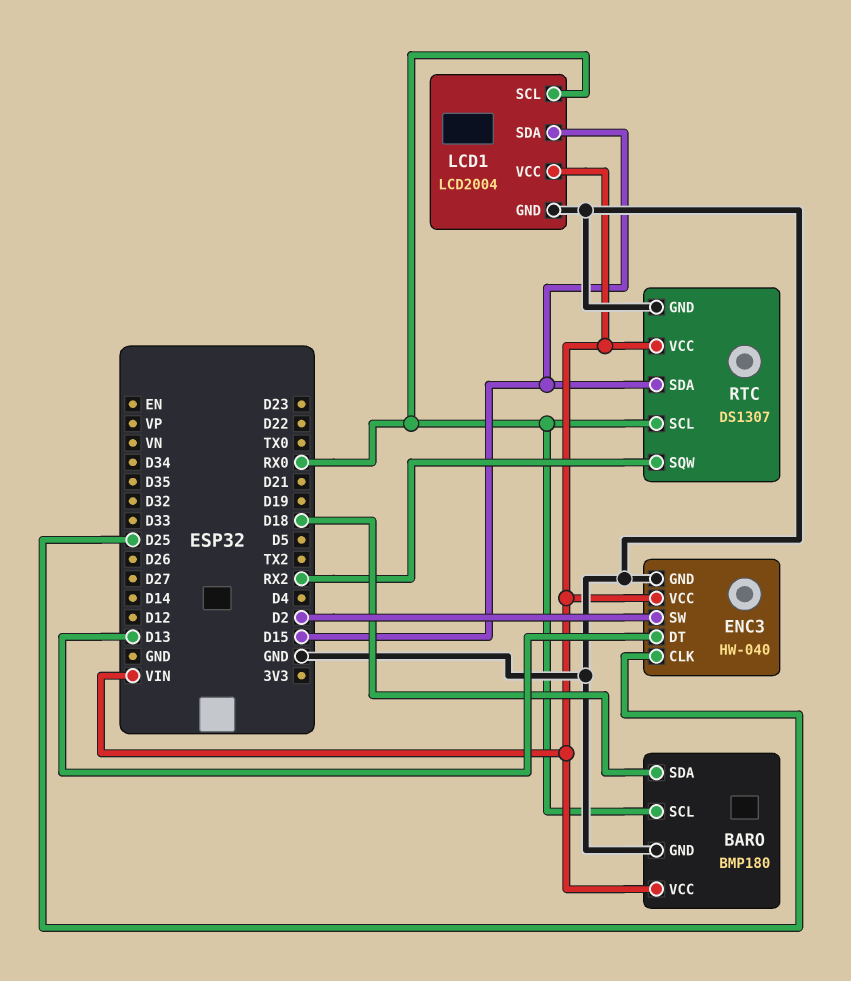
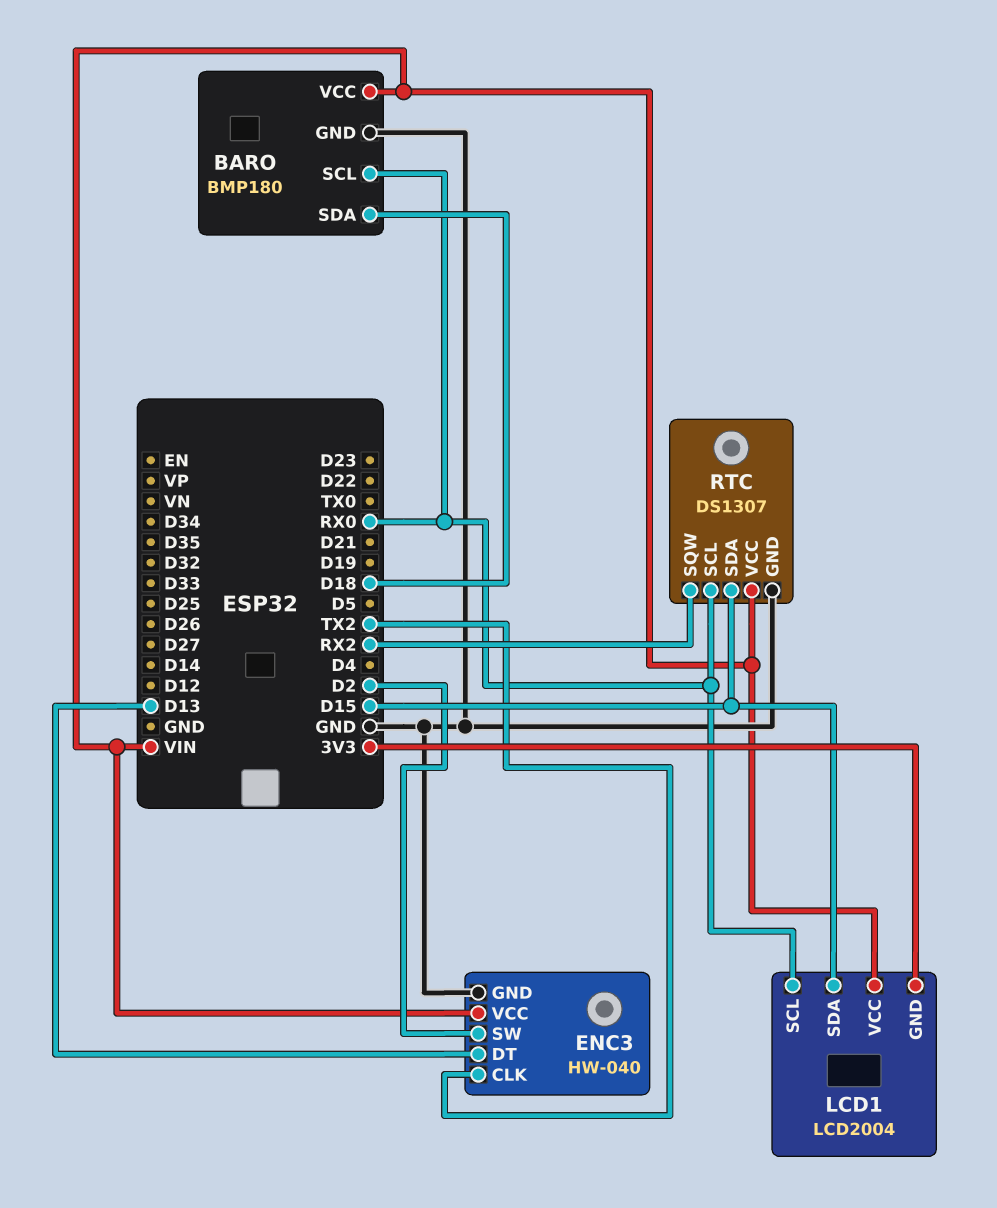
ENC3 pin CLK: D25 -> TX2
LCD1 pin GND: GND -> 3V3

